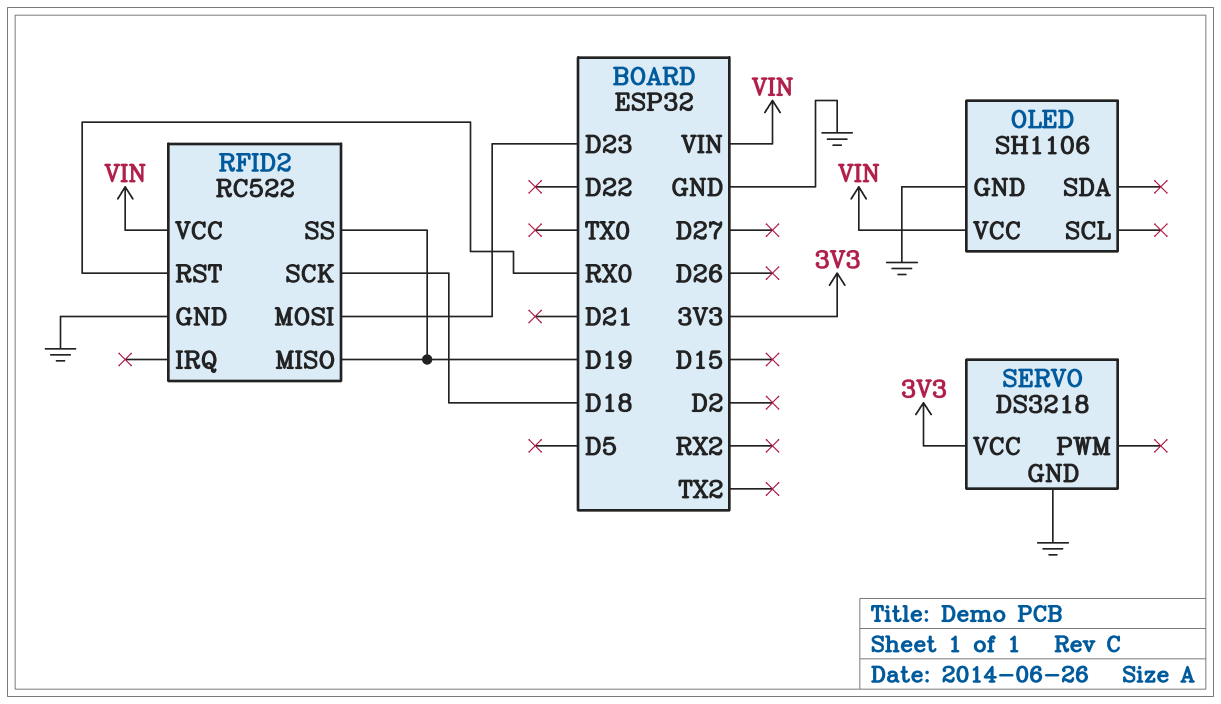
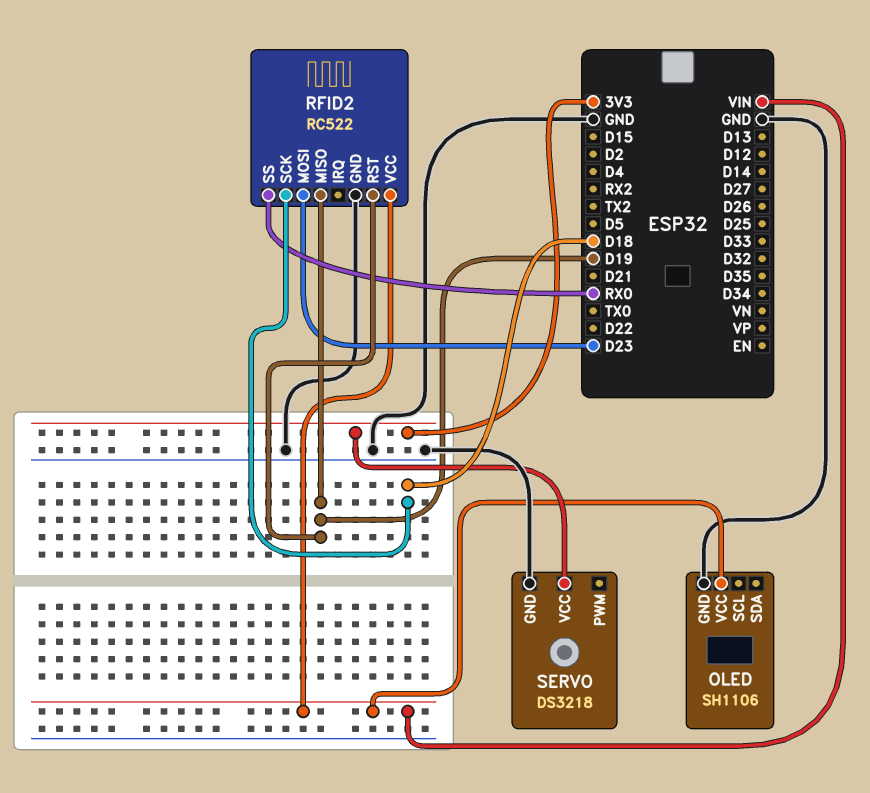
RFID2 pin RST: RX0 -> D19
RFID2 pin SS: D19 -> RX0

